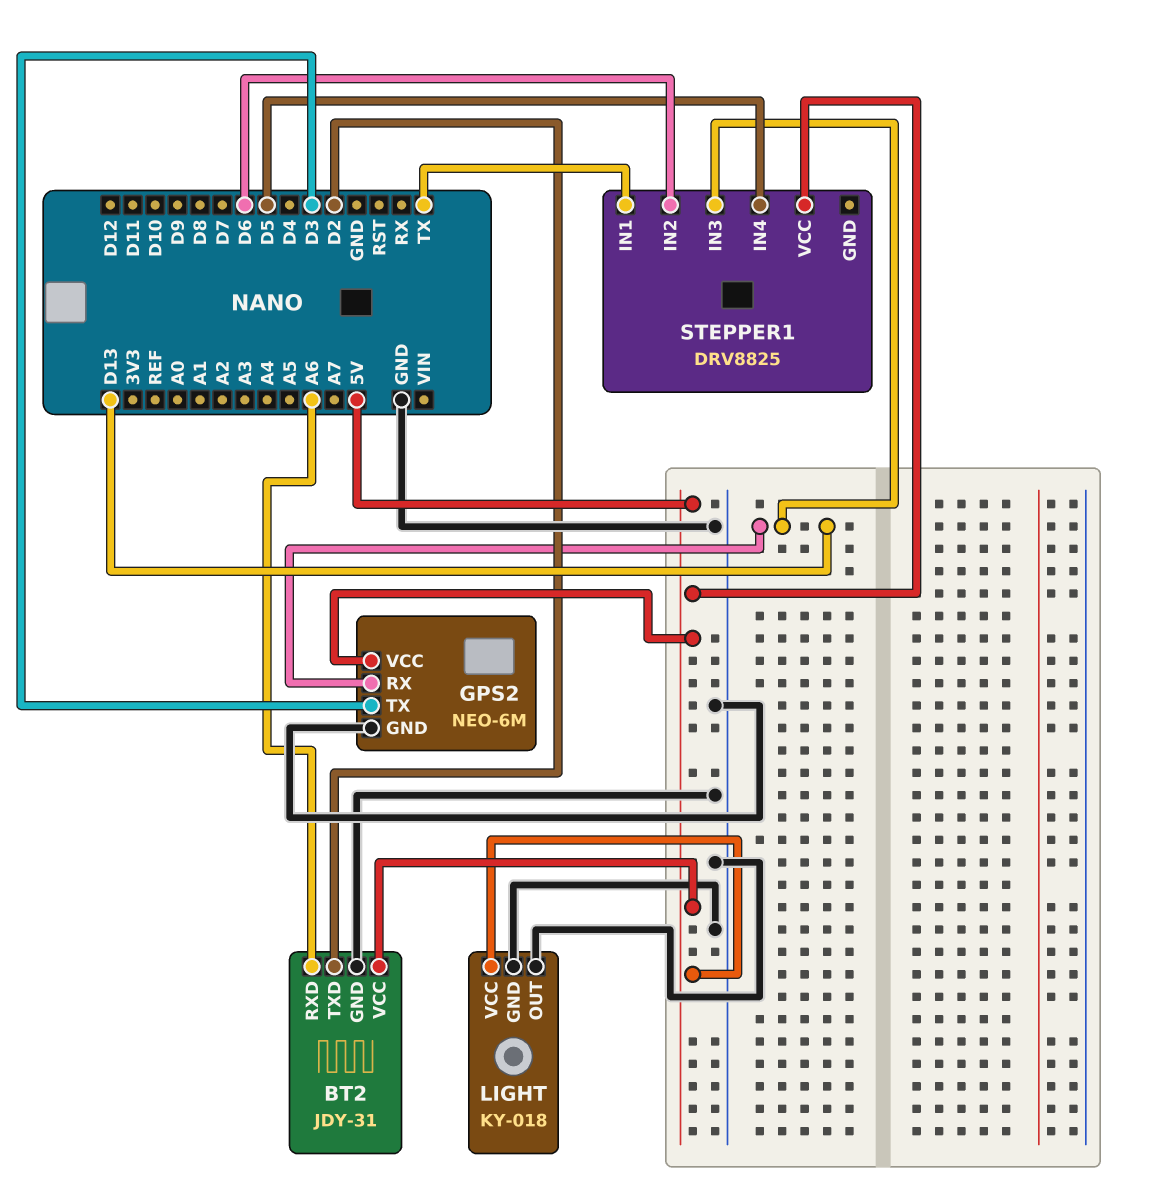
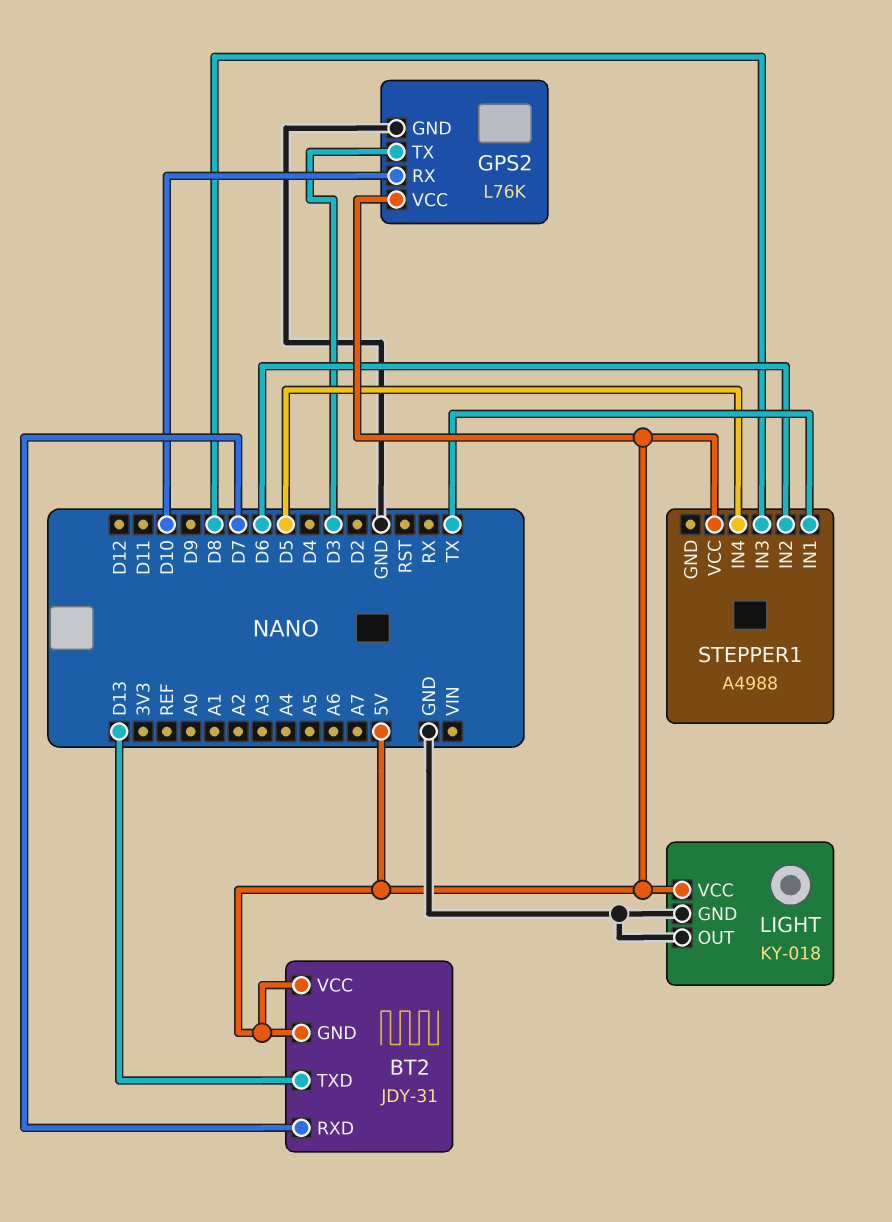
BT2 pin GND: GND -> 5V
BT2 pin RXD: A6 -> D7
BT2 pin TXD: D2 -> D13
GPS2: NEO-6M -> L76K
GPS2 pin RX: D13 -> D10
STEPPER1: DRV8825 -> A4988
STEPPER1 pin IN3: D13 -> D8

